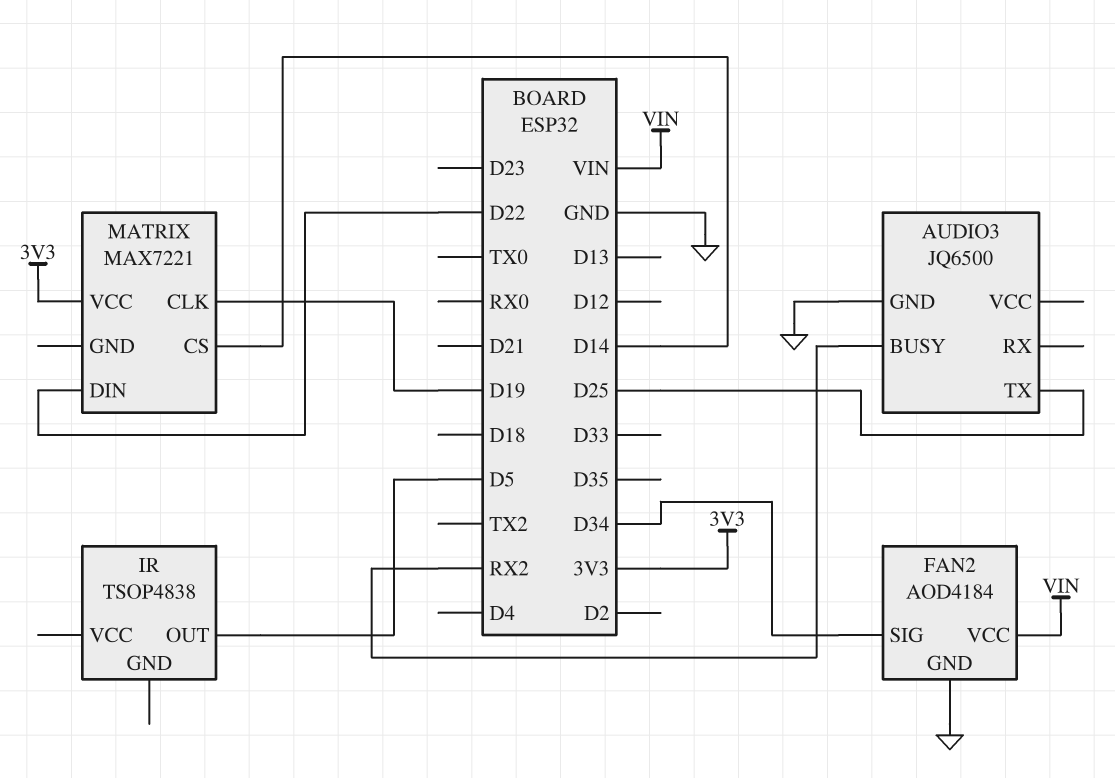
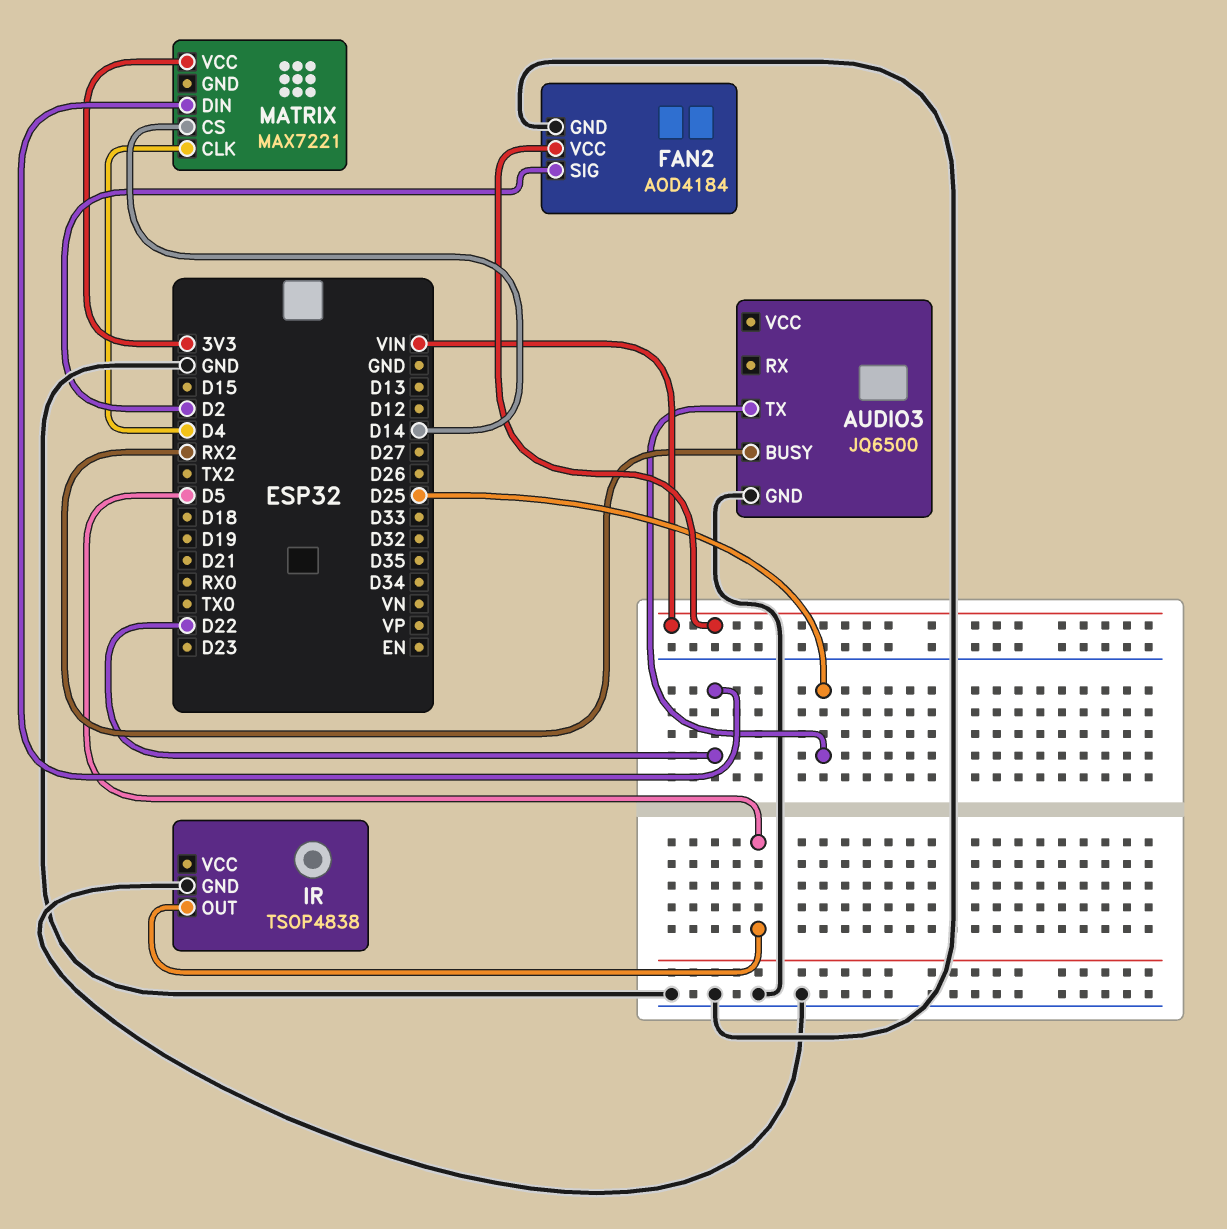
FAN2 pin SIG: D34 -> D2
IR pin GND: none -> GND
MATRIX pin CLK: D19 -> D4

